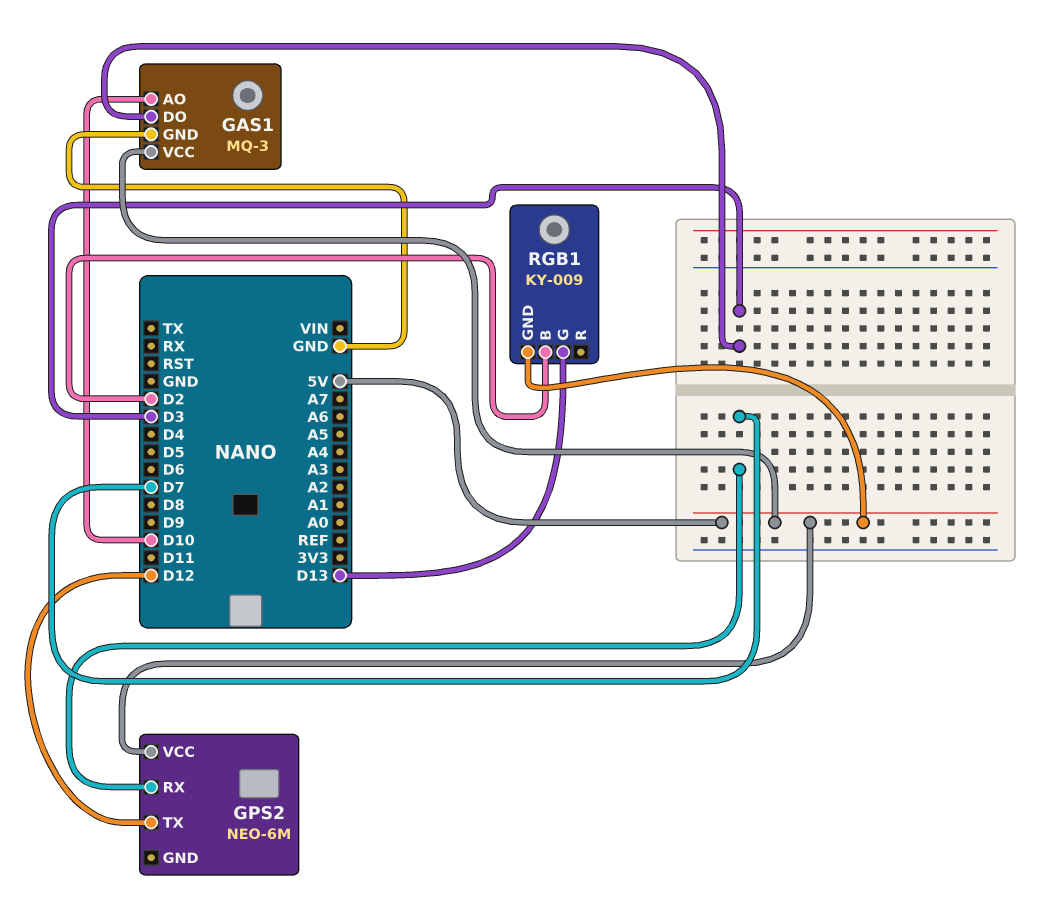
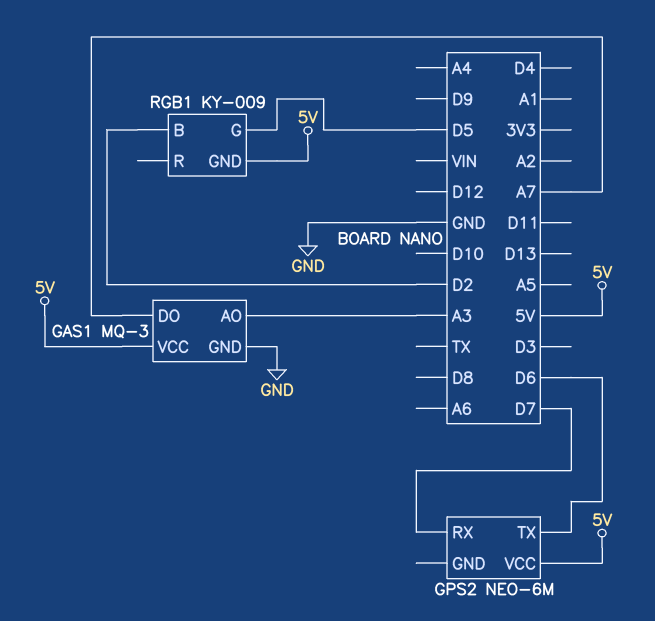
GAS1 pin AO: D10 -> A3
GAS1 pin DO: D3 -> A7
GPS2 pin TX: D12 -> D6
RGB1 pin G: D13 -> D5

